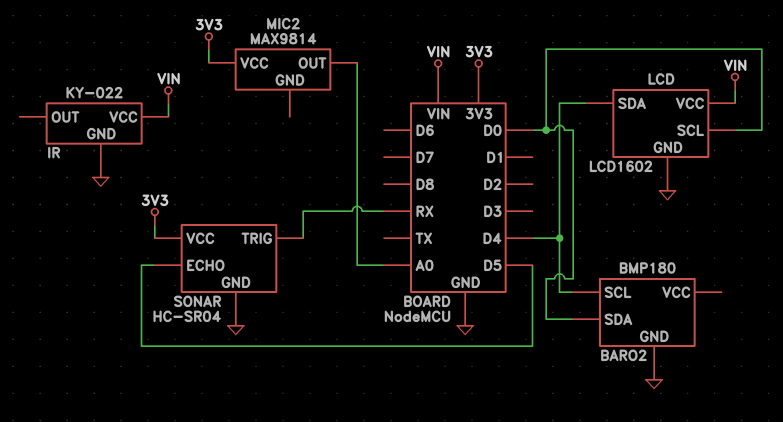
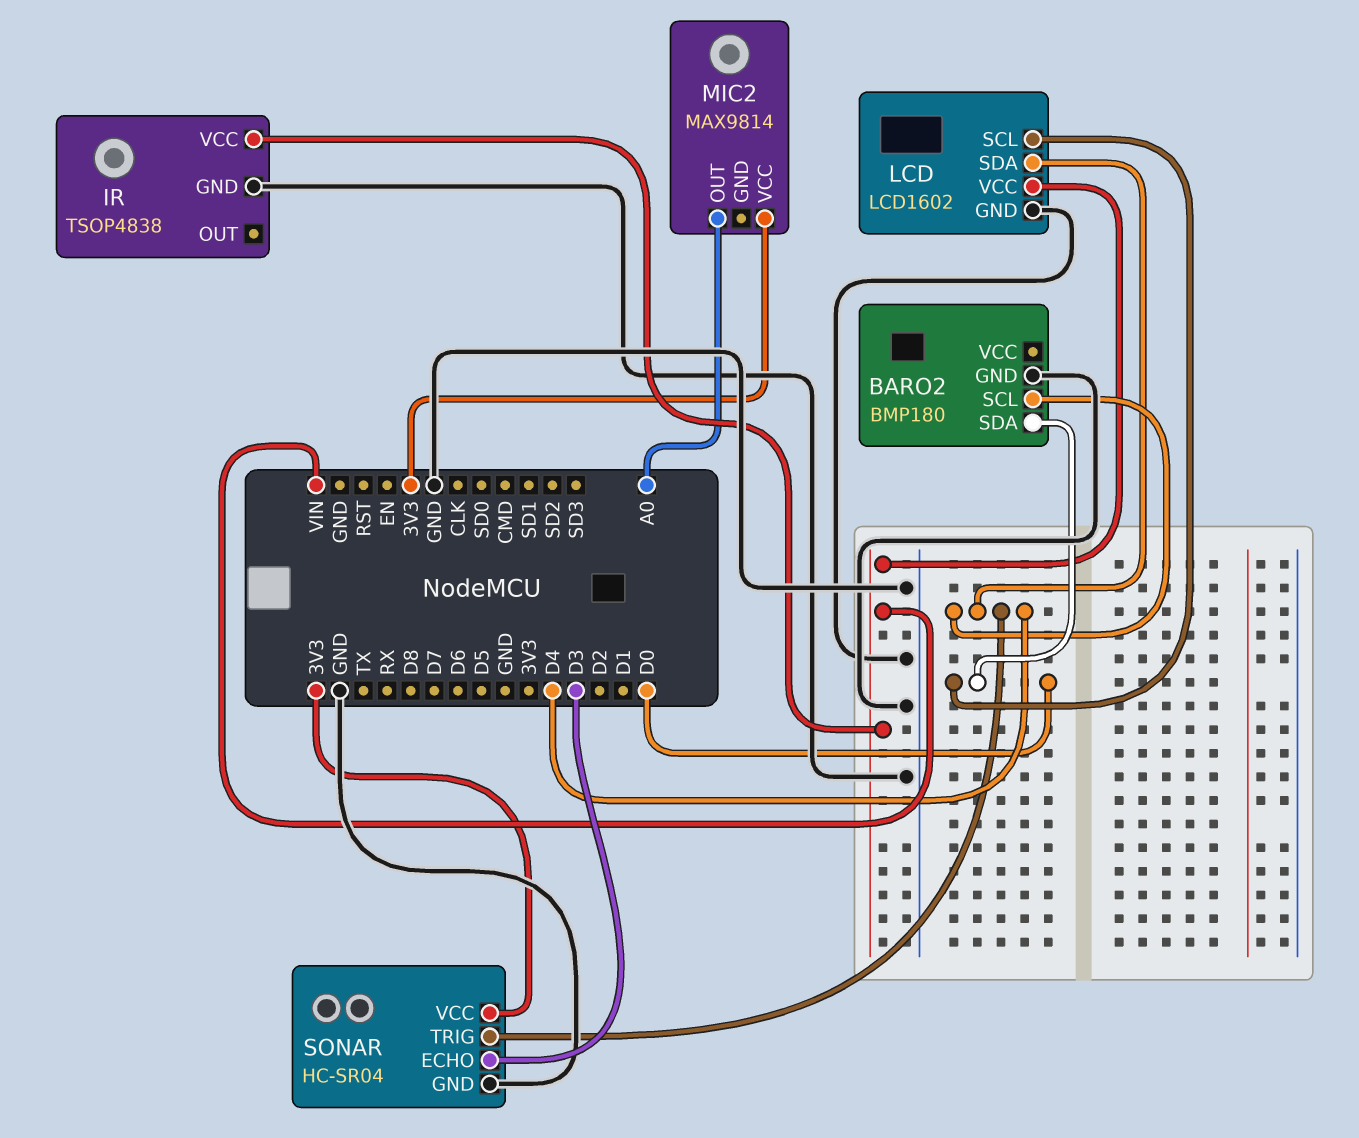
IR: KY-022 -> TSOP4838
SONAR pin ECHO: D5 -> D3
SONAR pin TRIG: RX -> D4

